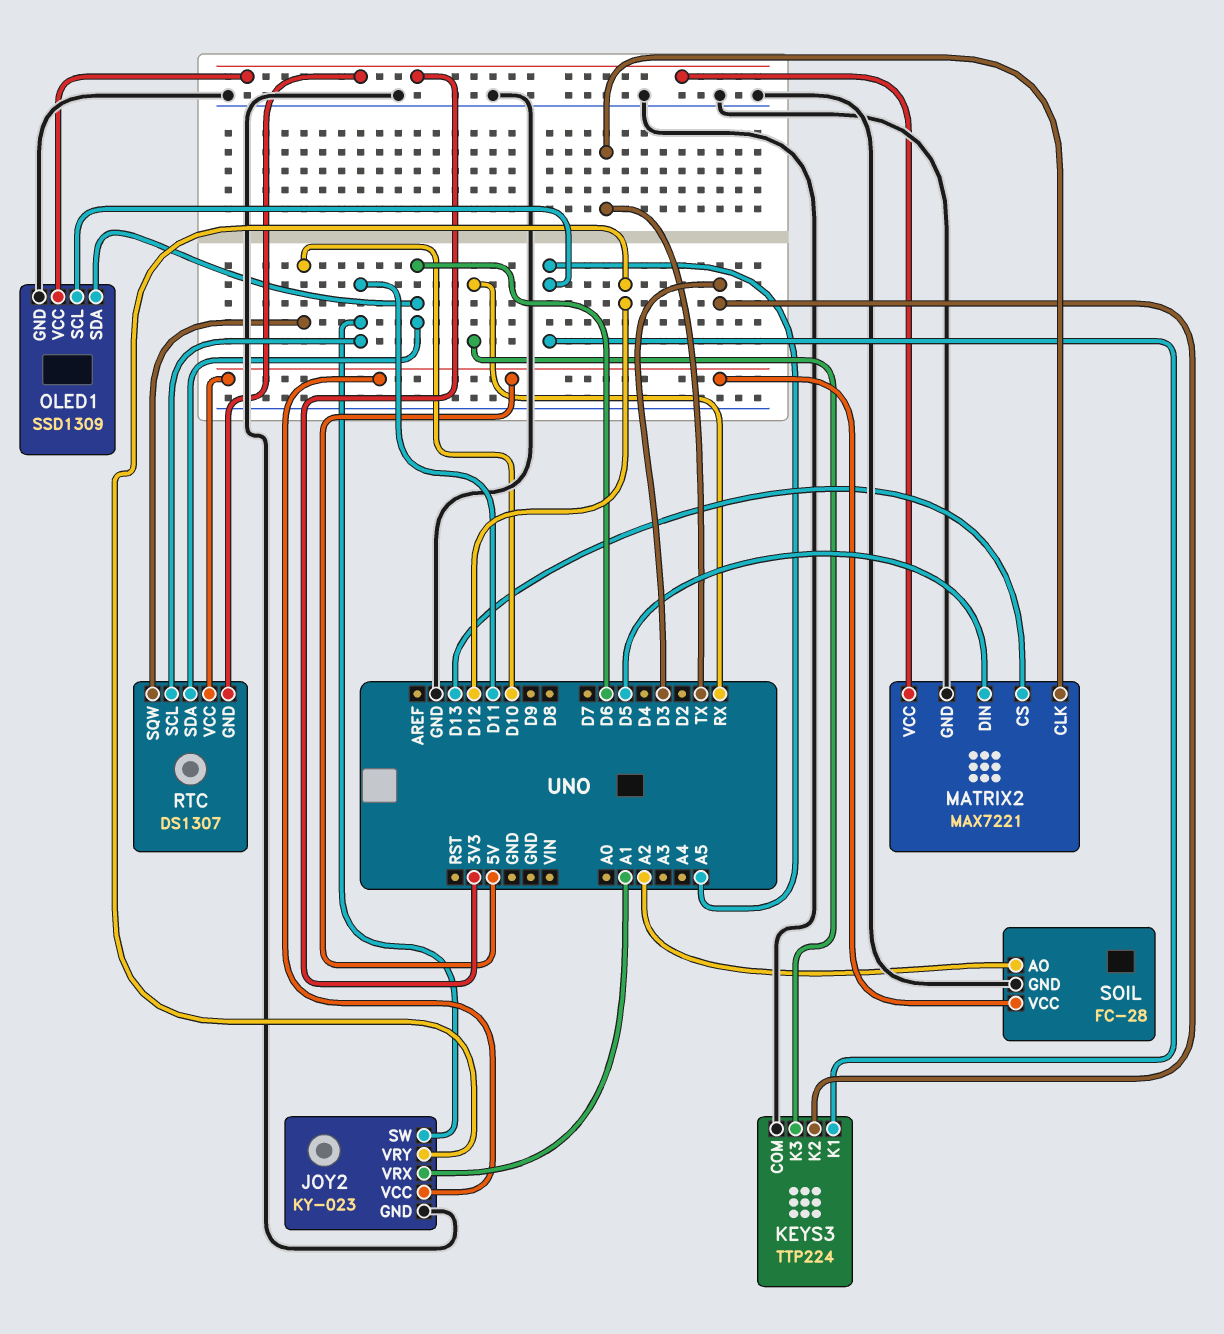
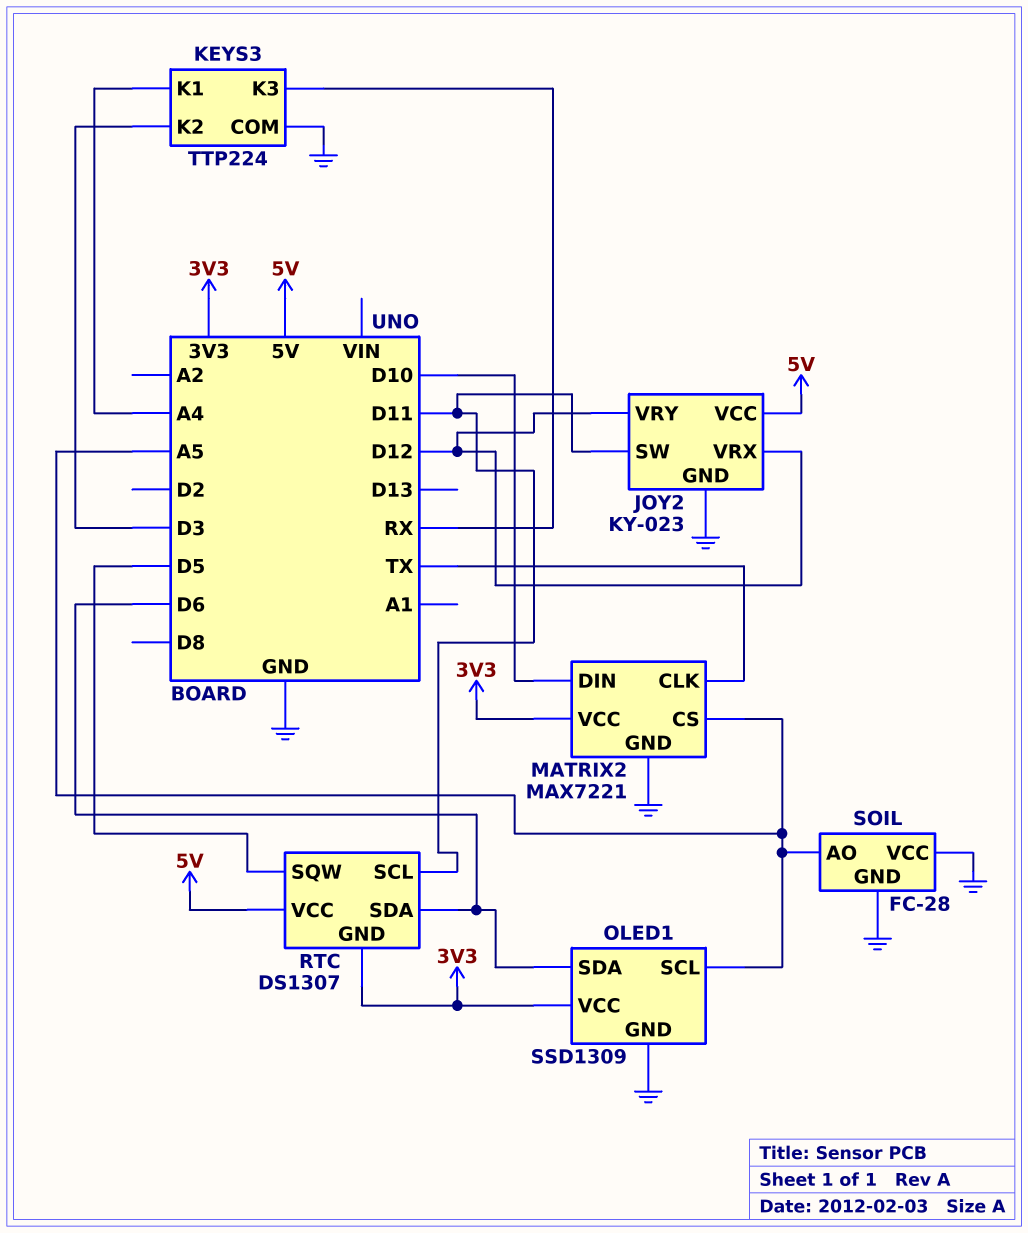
JOY2 pin VRX: A1 -> D12
KEYS3 pin K1: A5 -> A4
MATRIX2 pin CS: D13 -> A5
MATRIX2 pin DIN: D5 -> D10
RTC pin SQW: D10 -> D5
SOIL pin AO: A2 -> A5
SOIL pin VCC: 5V -> GND

